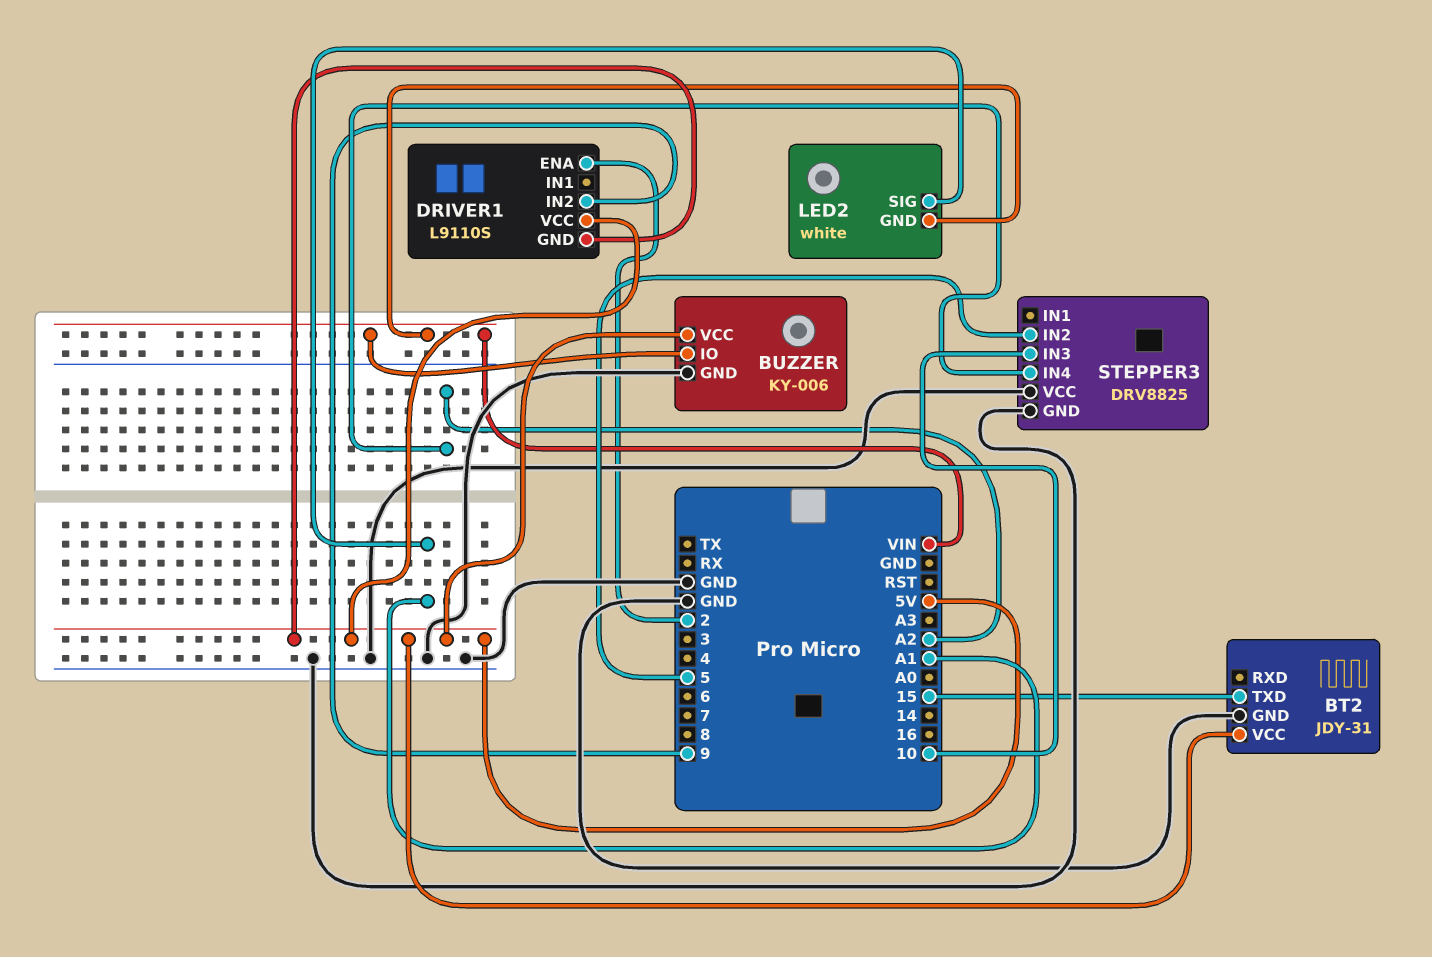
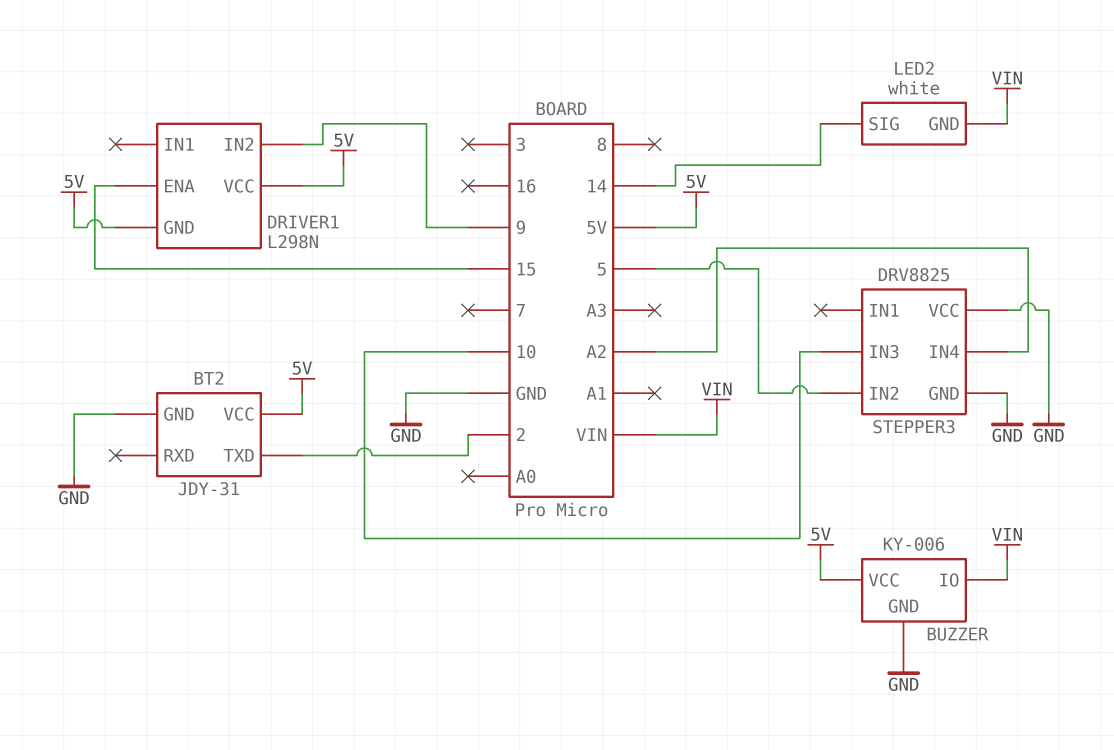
BT2 pin TXD: 15 -> 2
DRIVER1: L9110S -> L298N
DRIVER1 pin ENA: 2 -> 15
LED2 pin SIG: A1 -> 14

